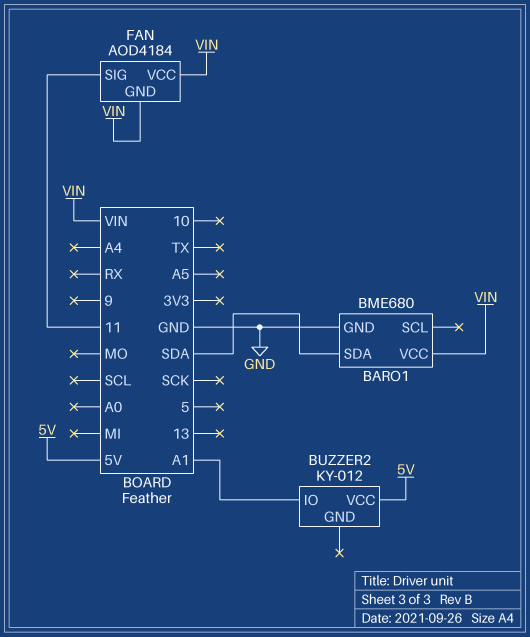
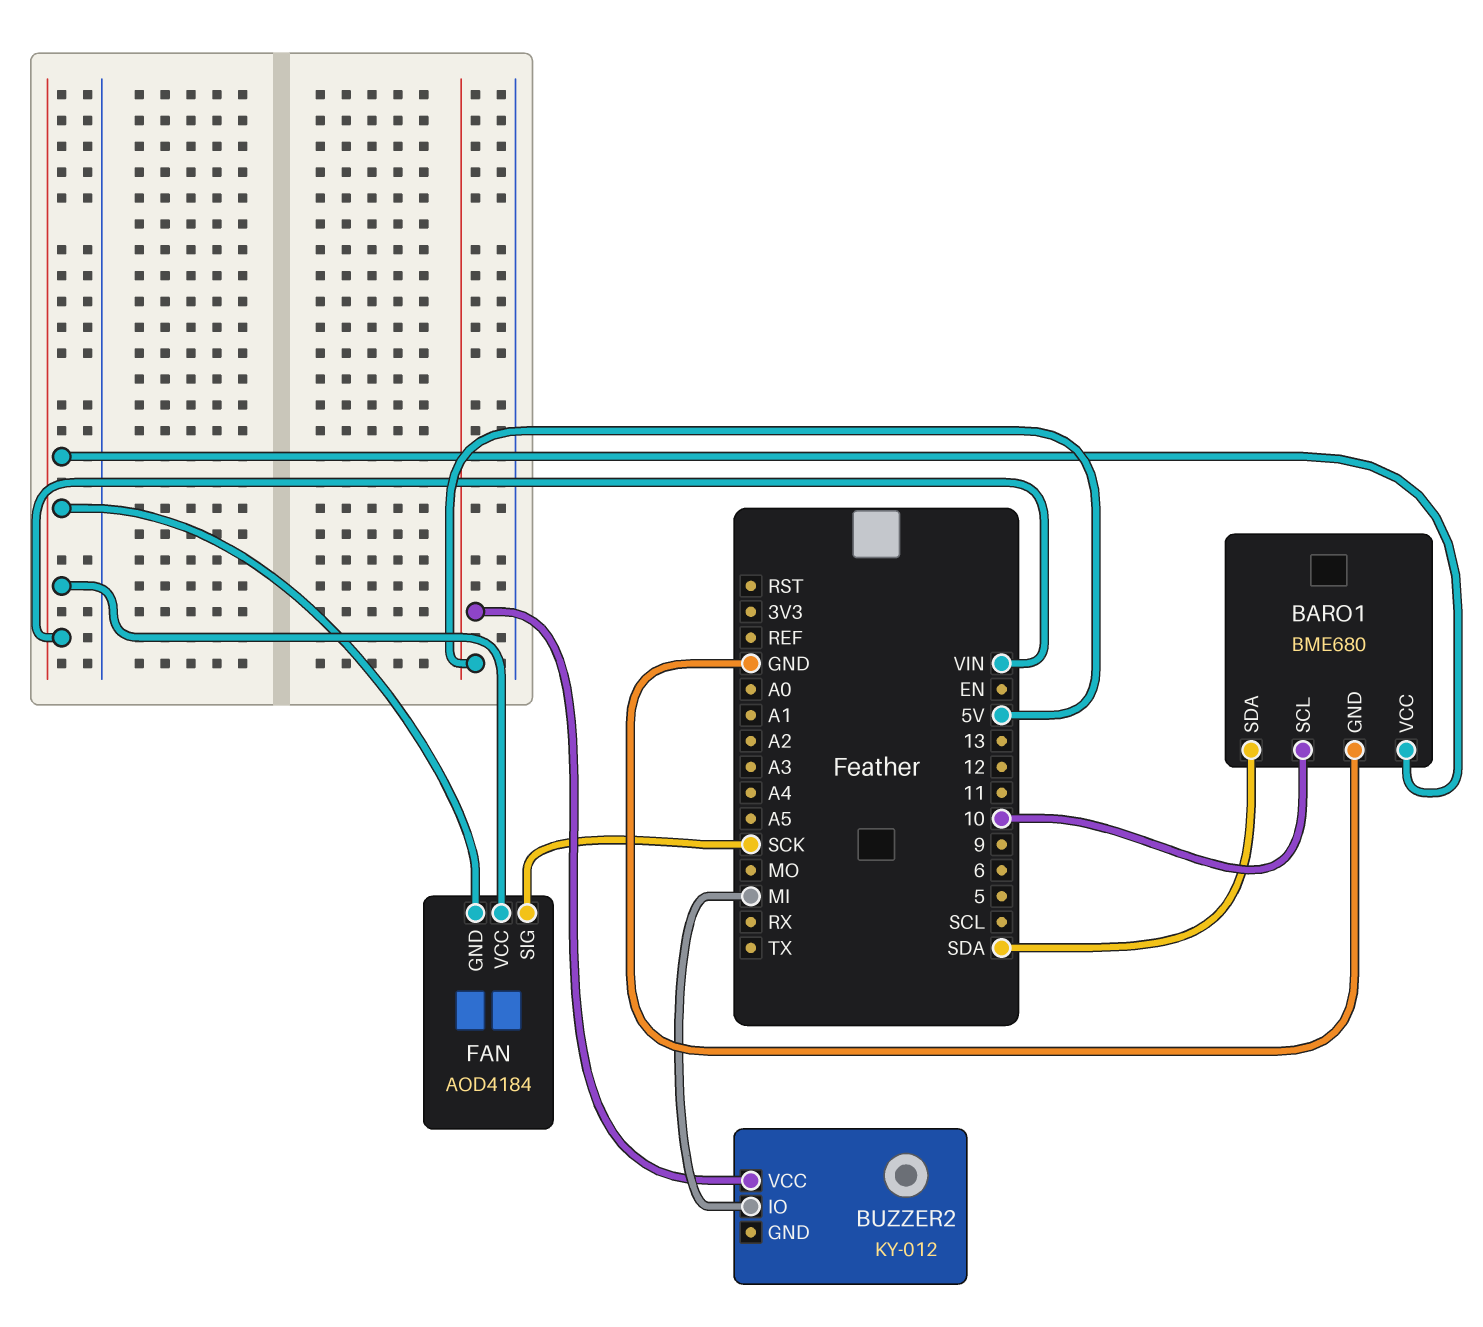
BARO1 pin SCL: none -> 10
BUZZER2 pin IO: A1 -> MI
FAN pin SIG: 11 -> SCK

